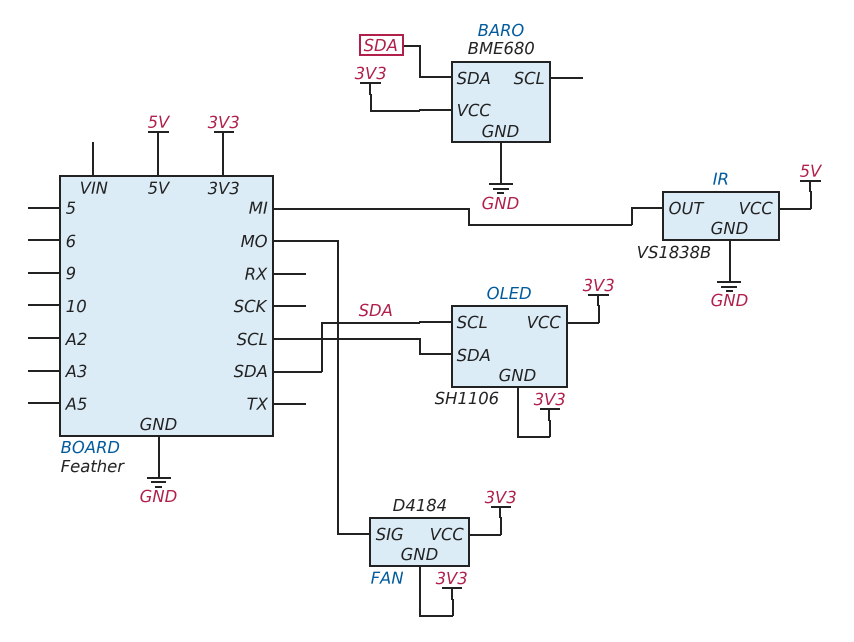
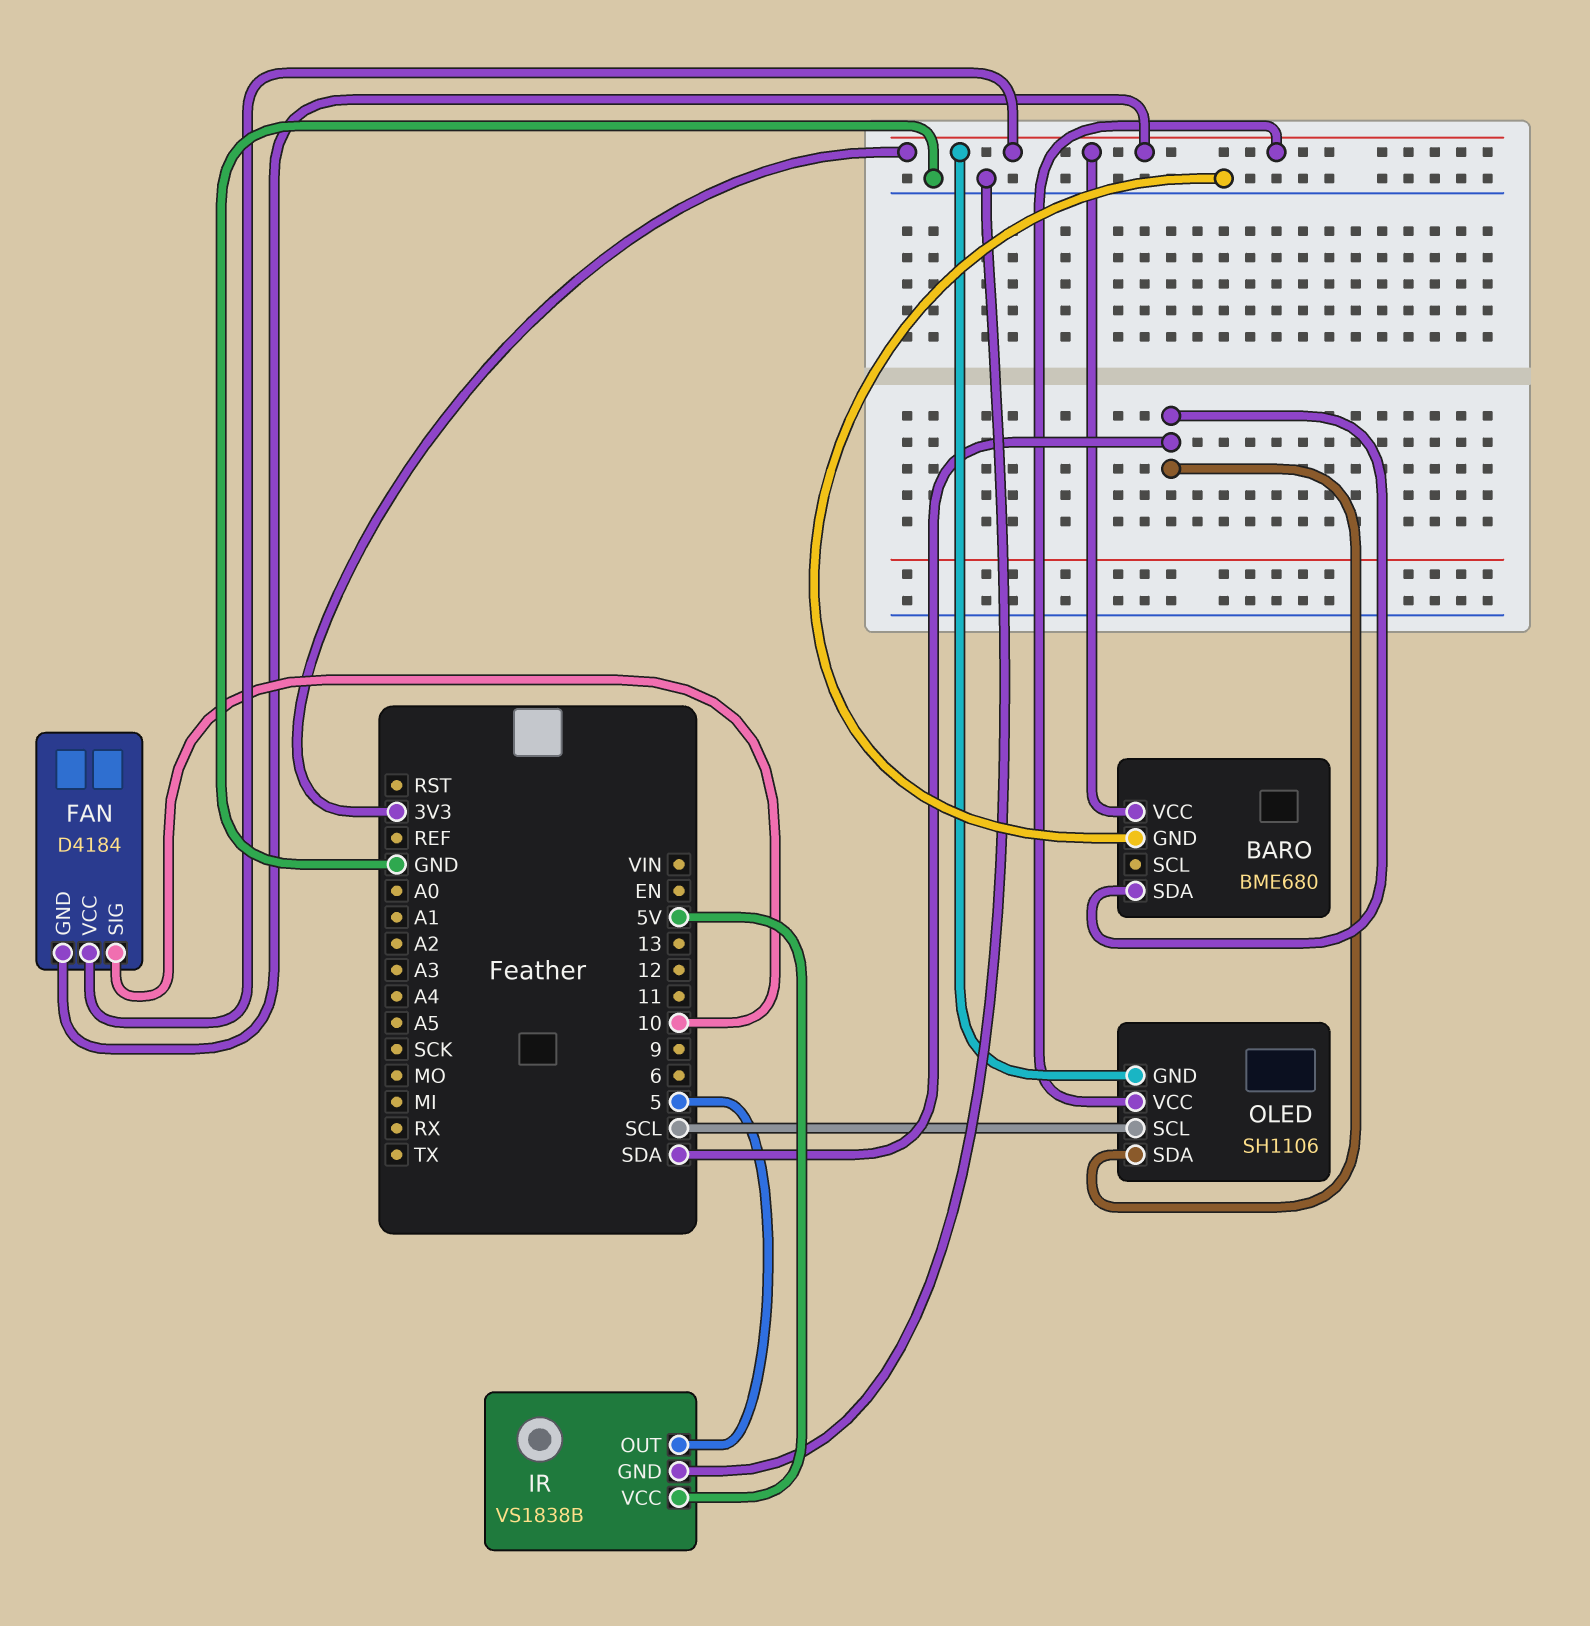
FAN pin SIG: MO -> 10
IR pin OUT: MI -> 5
OLED pin SCL: SDA -> SCL
OLED pin SDA: SCL -> SDA

